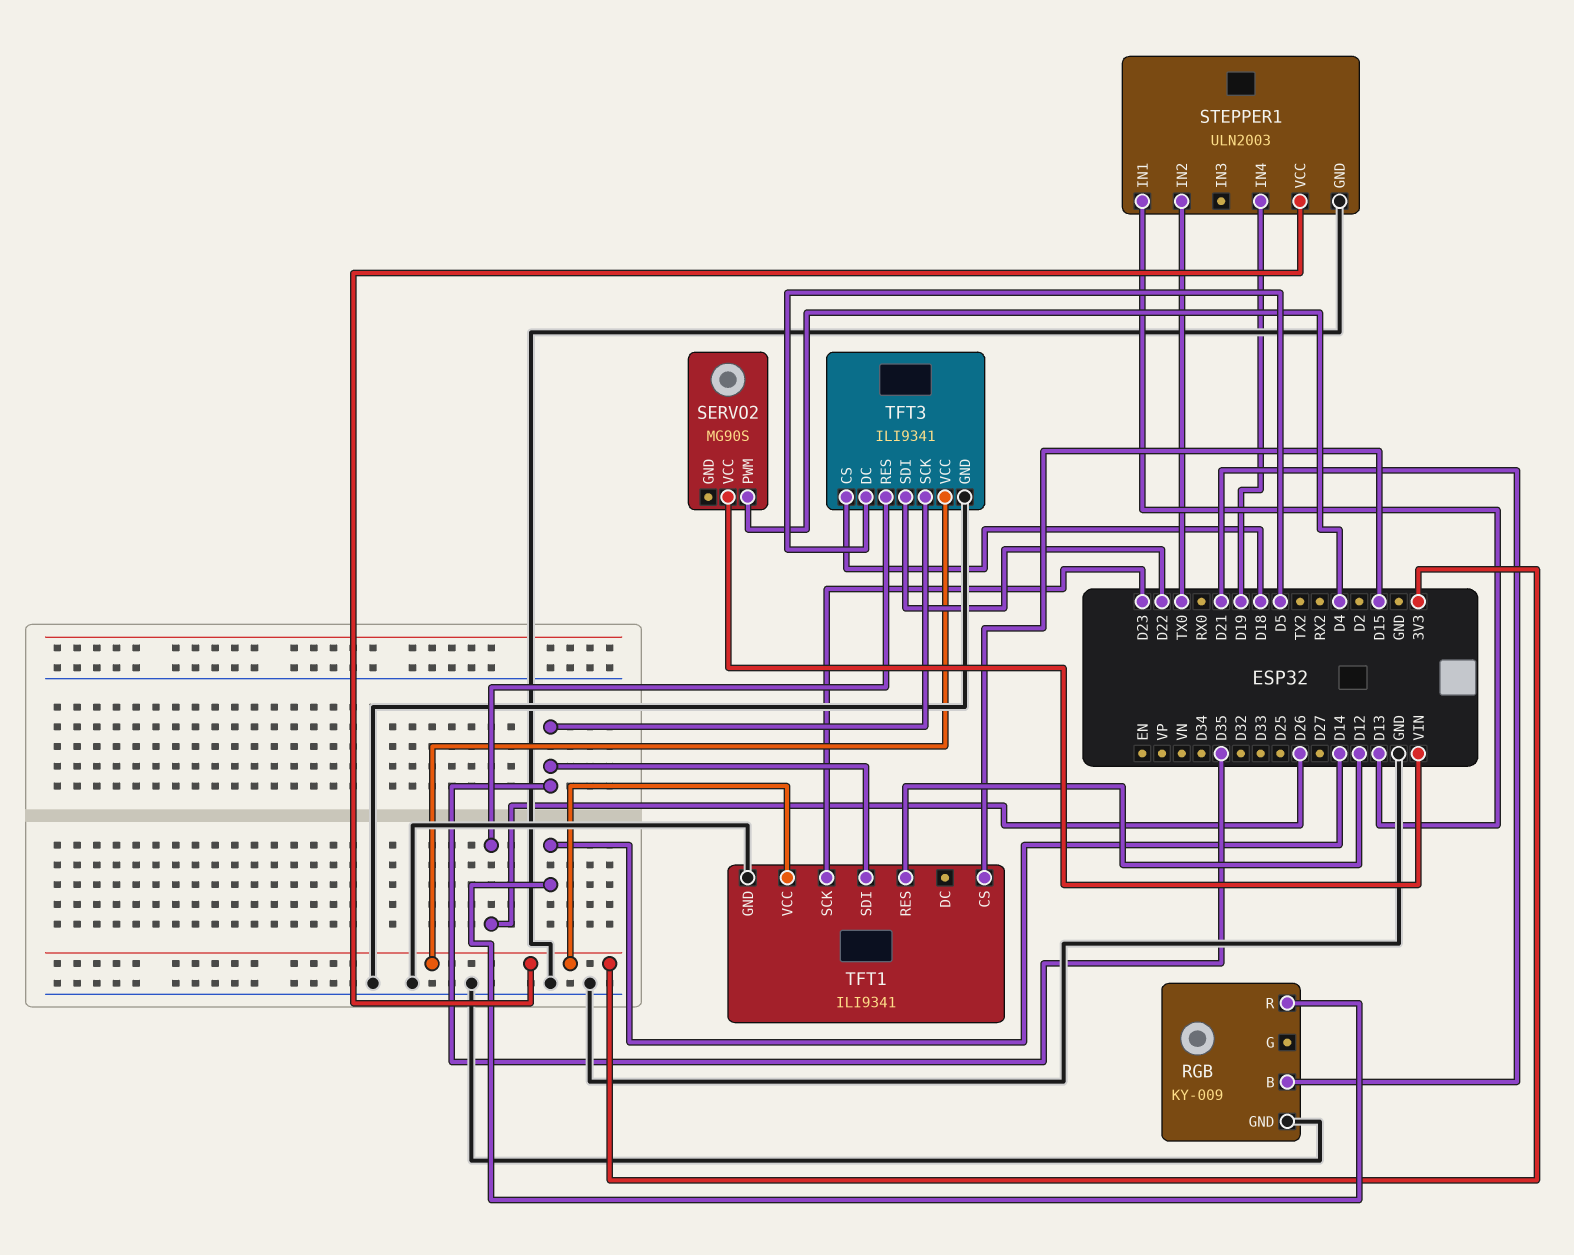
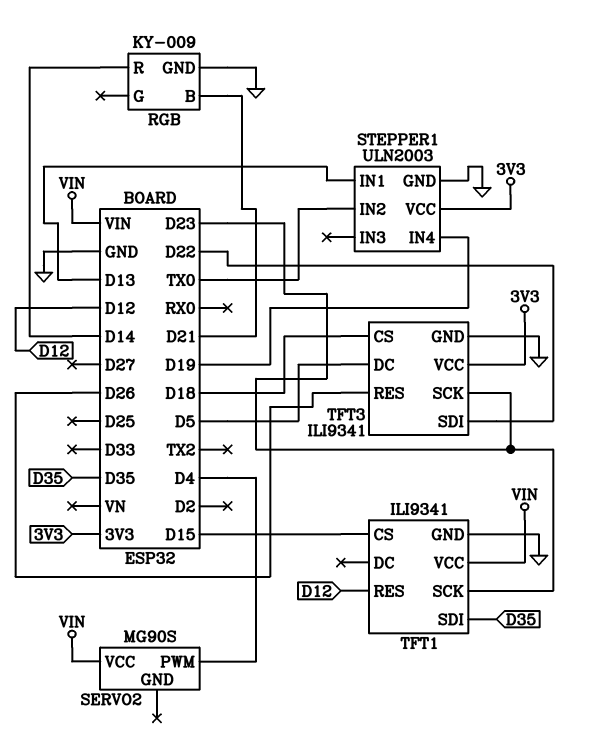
TFT1 pin VCC: 3V3 -> VIN
TFT3 pin SCK: D35 -> D23

